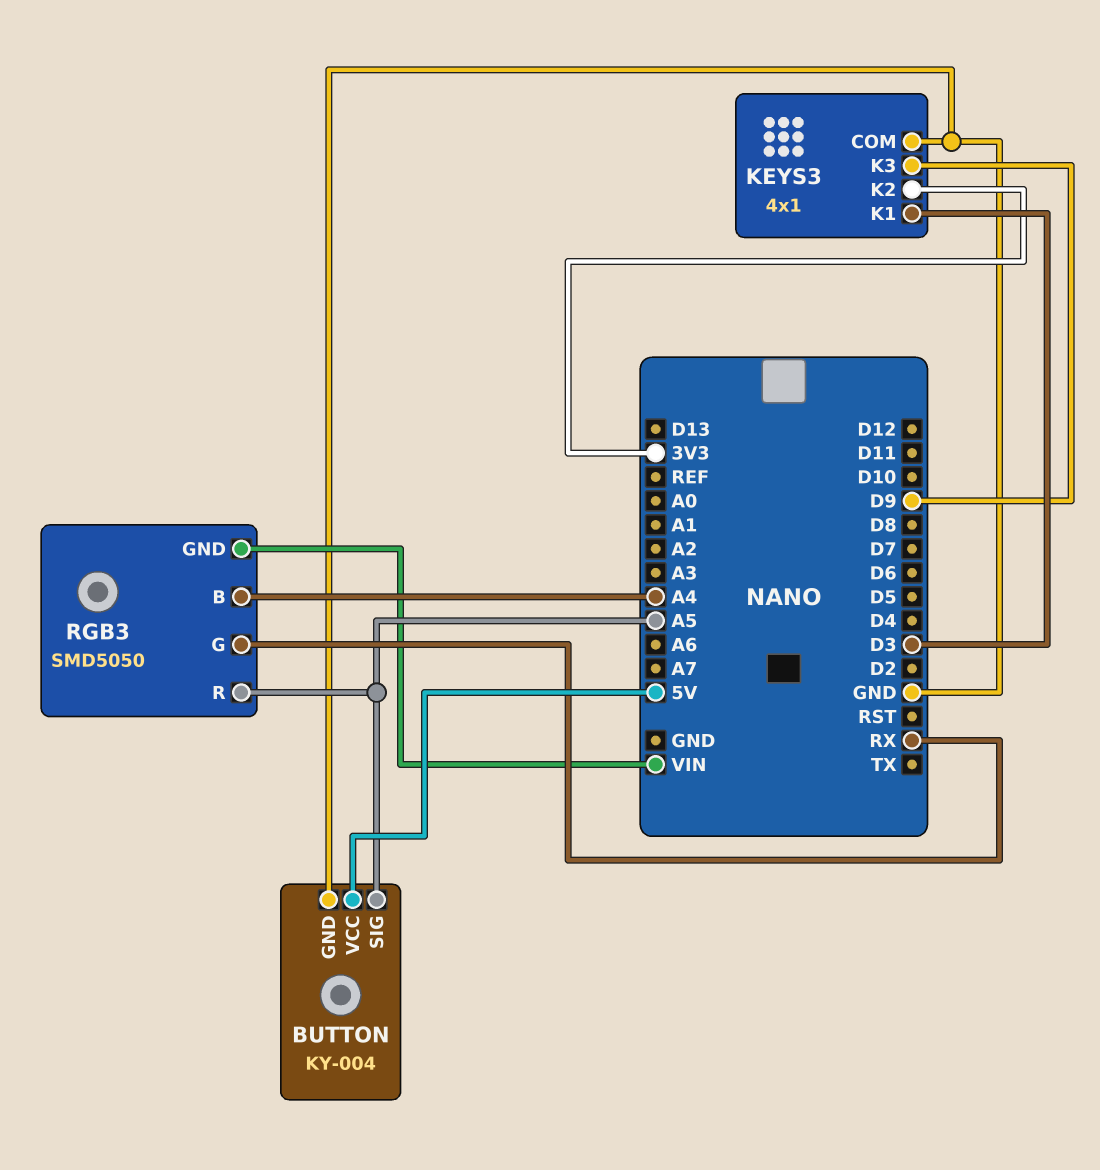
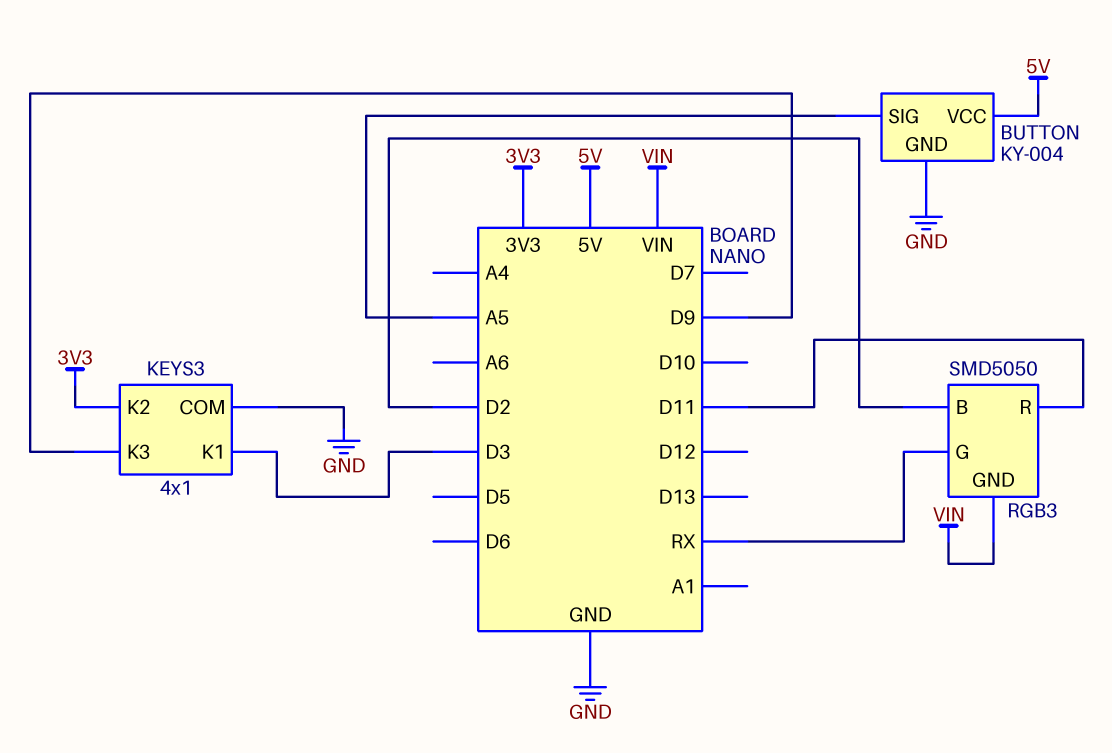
RGB3 pin B: A4 -> D2
RGB3 pin R: A5 -> D11

